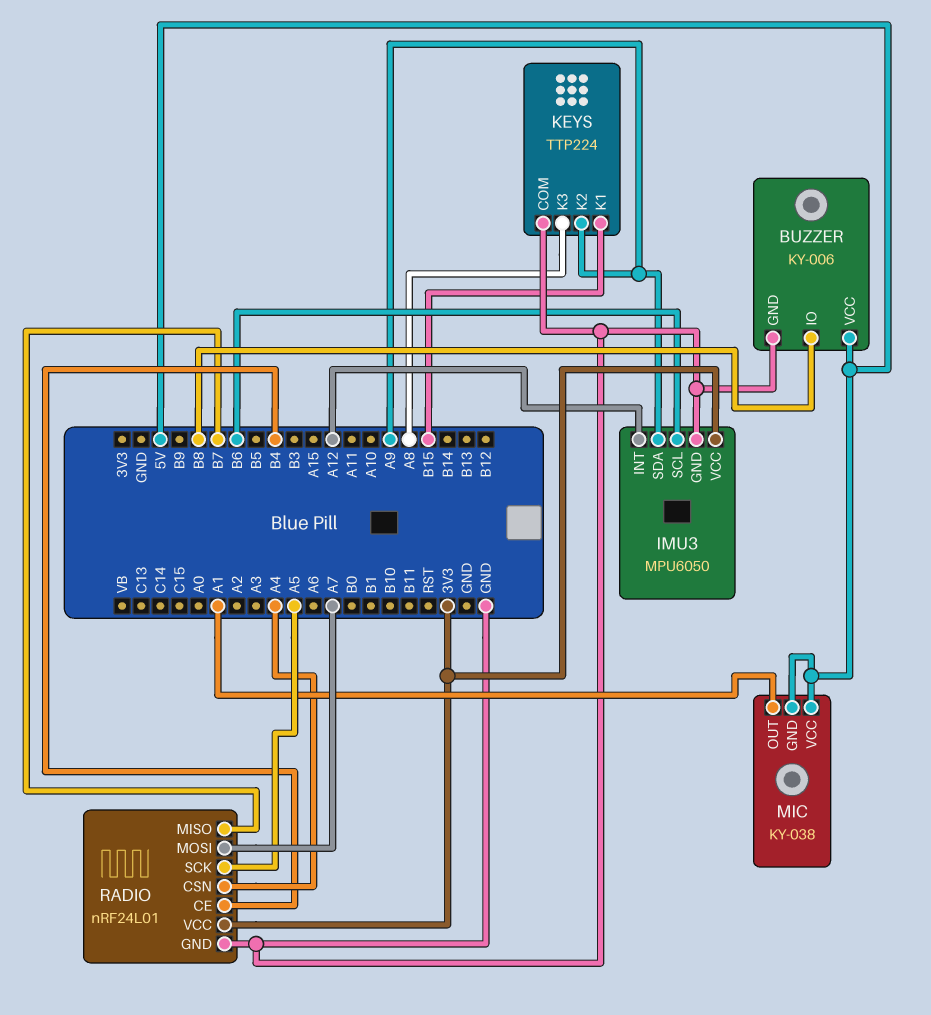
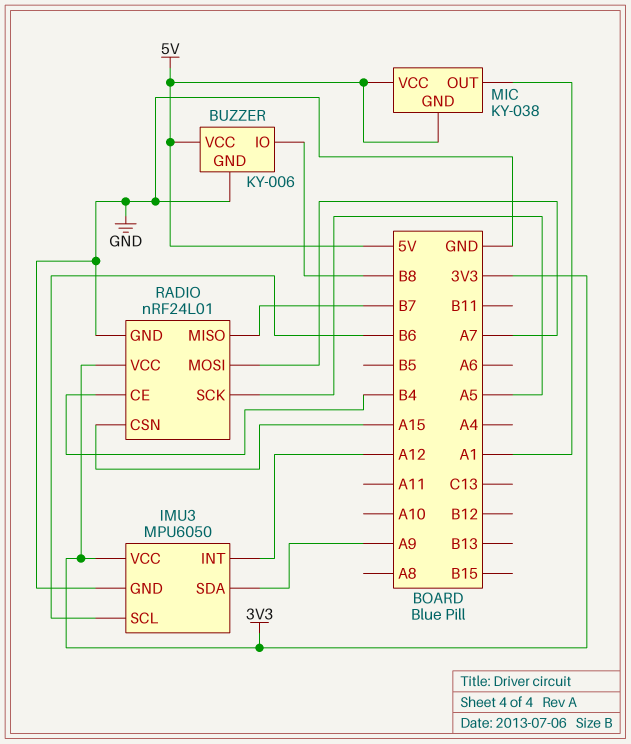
KEYS: TTP224 -> none
KEYS pin COM: GND -> none
KEYS pin K1: B15 -> none
KEYS pin K2: A9 -> none
KEYS pin K3: A8 -> none
RADIO pin CSN: A4 -> A15

